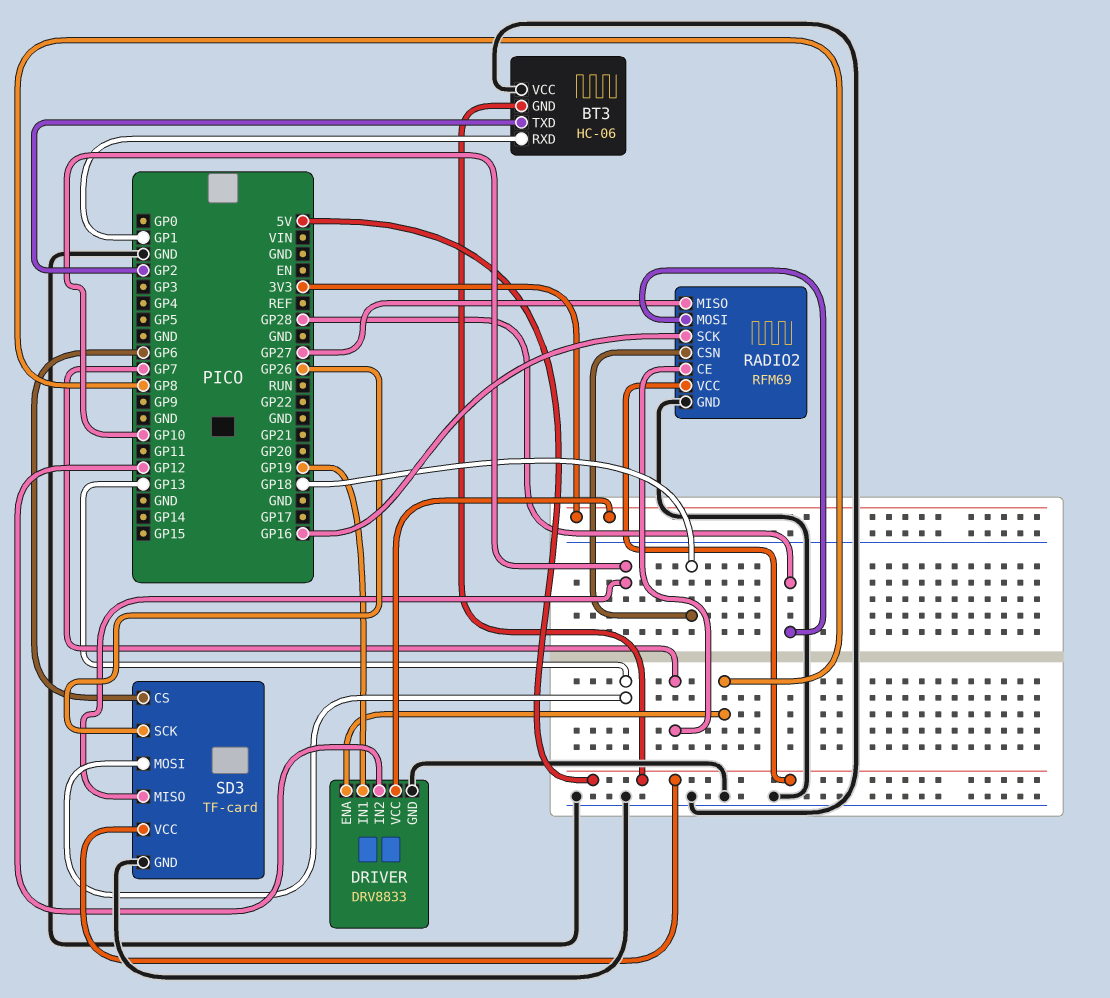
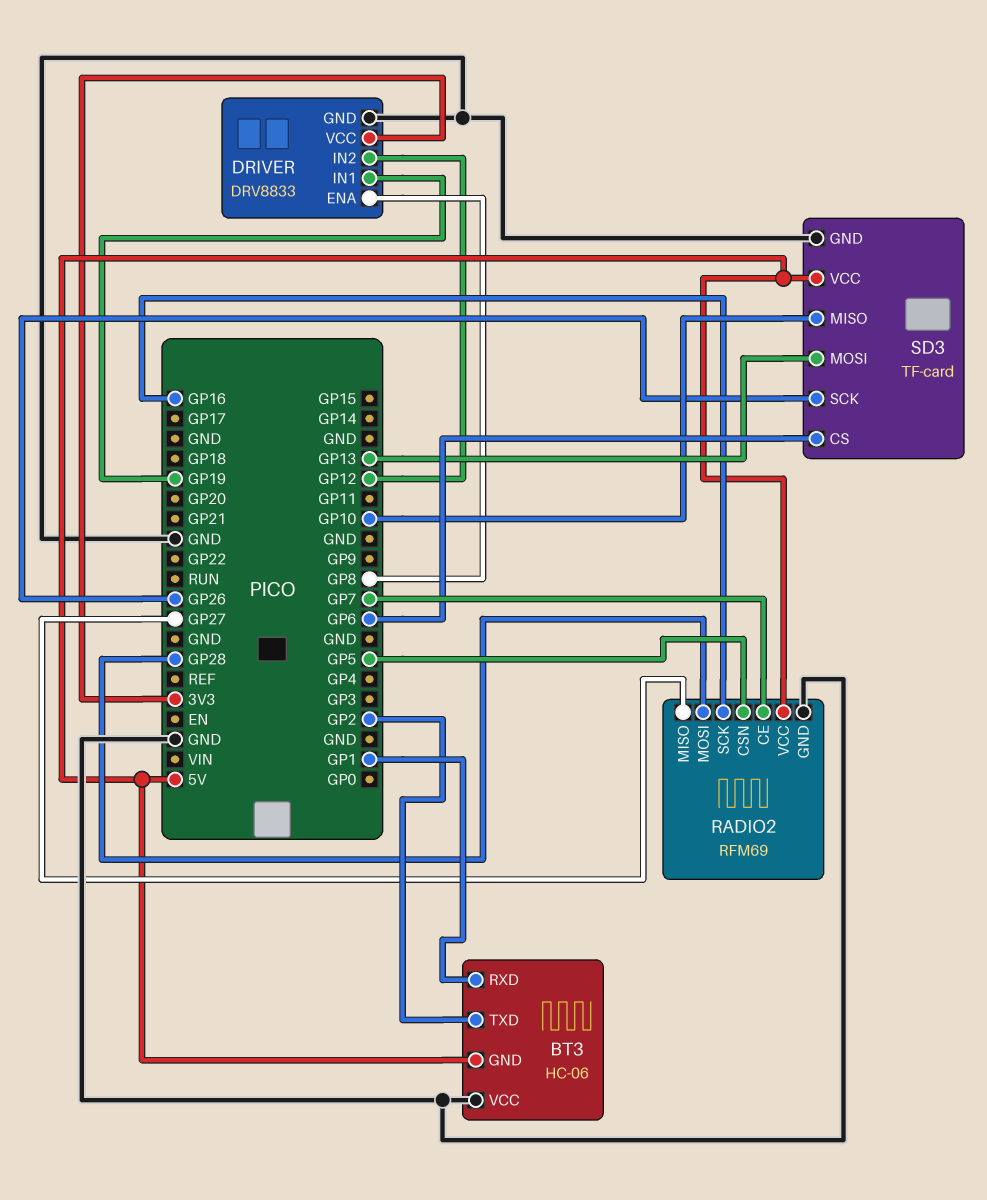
RADIO2 pin CSN: GP18 -> GP5

